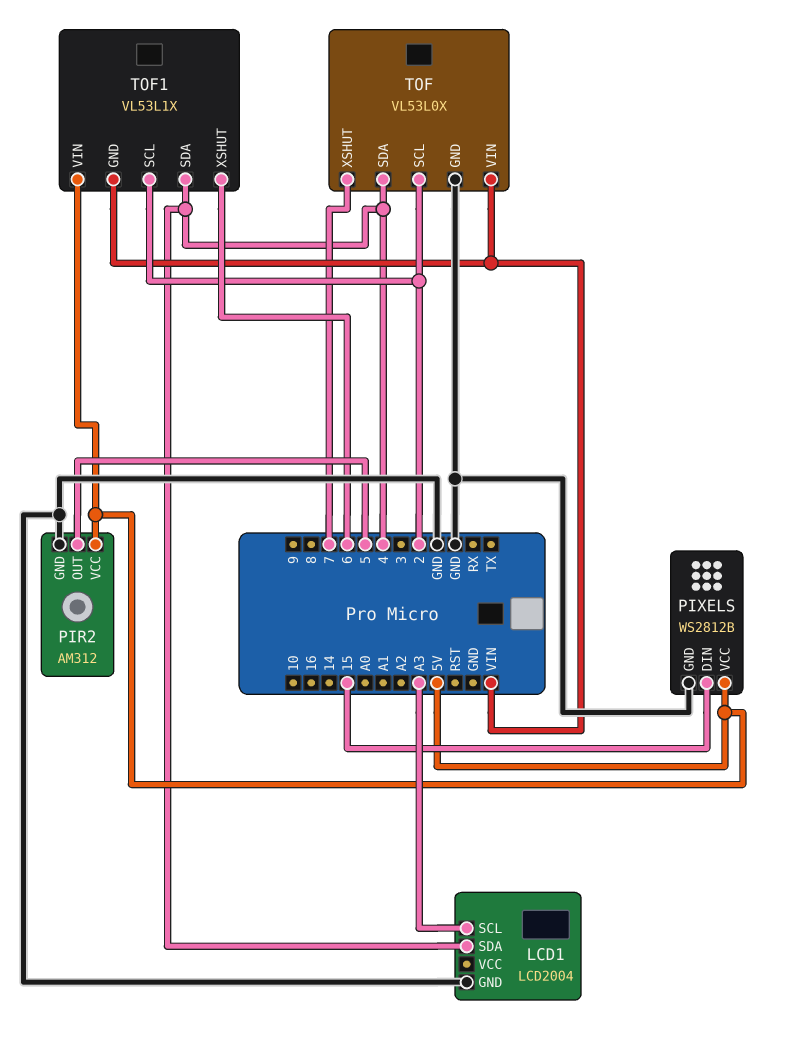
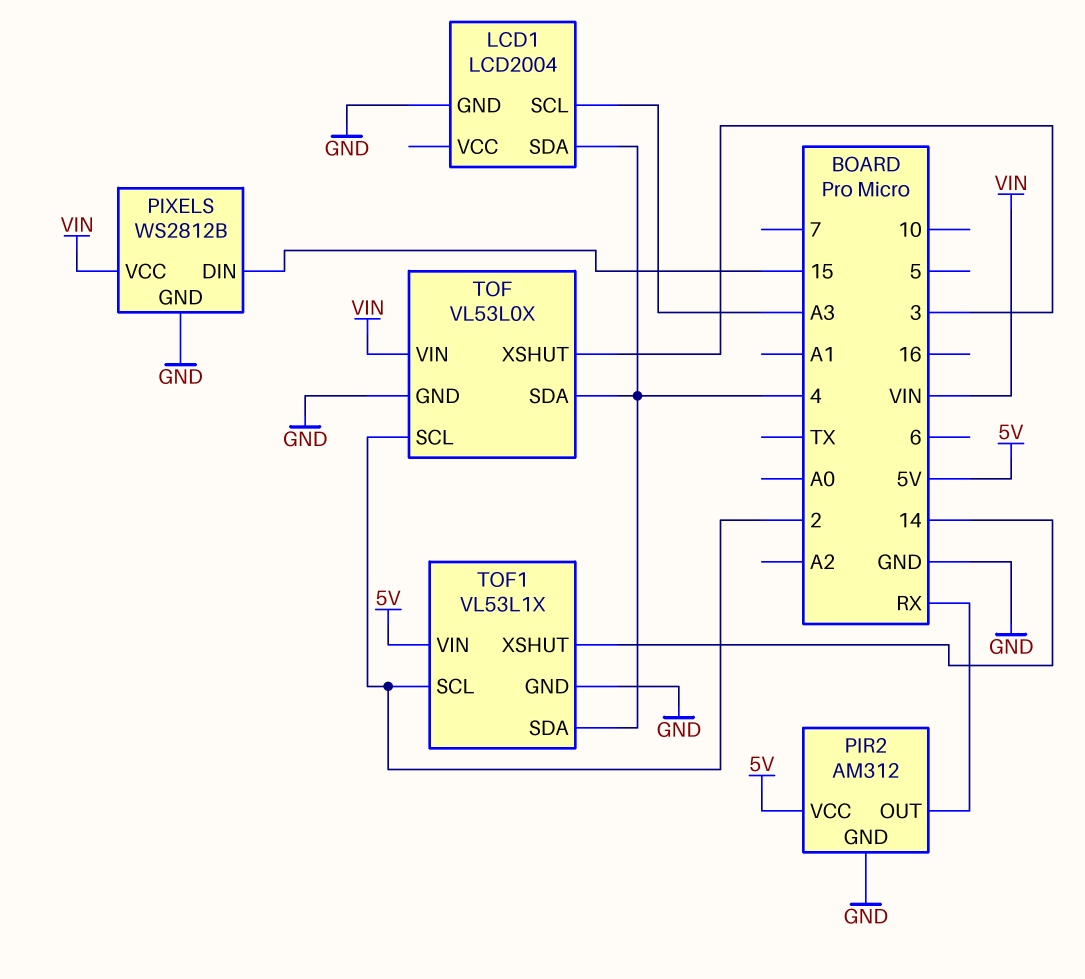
PIR2 pin OUT: 5 -> RX
PIXELS pin VCC: 5V -> VIN
TOF pin XSHUT: 7 -> 3
TOF1 pin GND: VIN -> GND
TOF1 pin XSHUT: 6 -> 14

